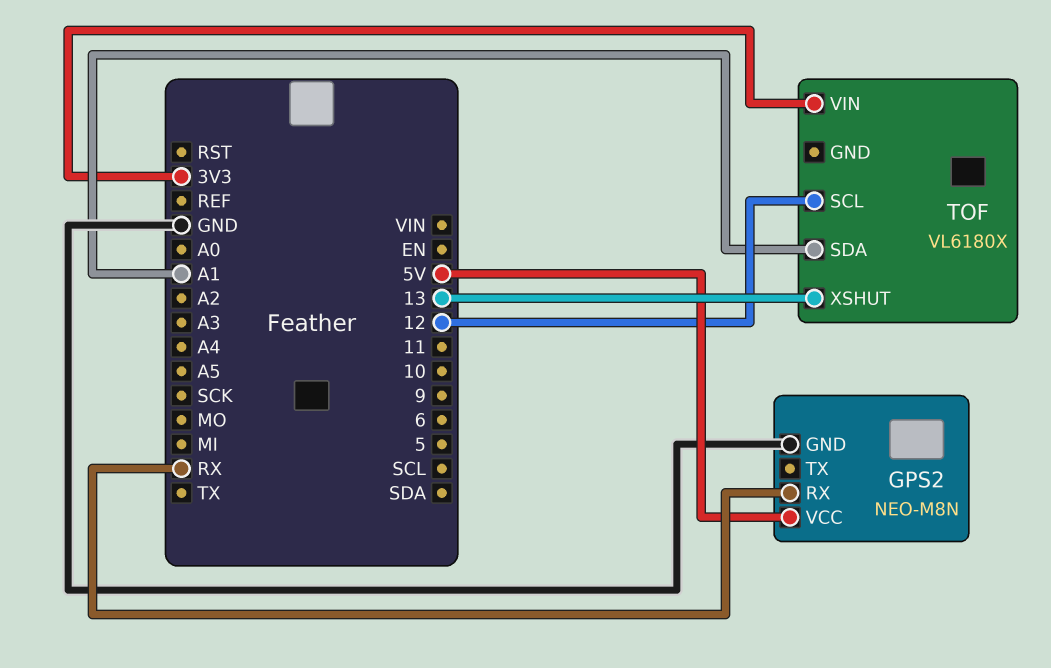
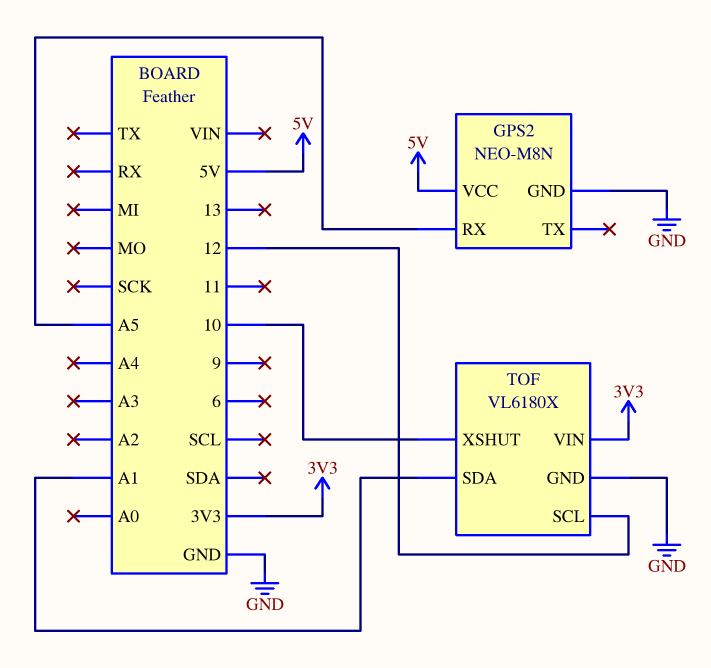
GPS2 pin RX: RX -> A5
TOF pin GND: none -> GND
TOF pin XSHUT: 13 -> 10

